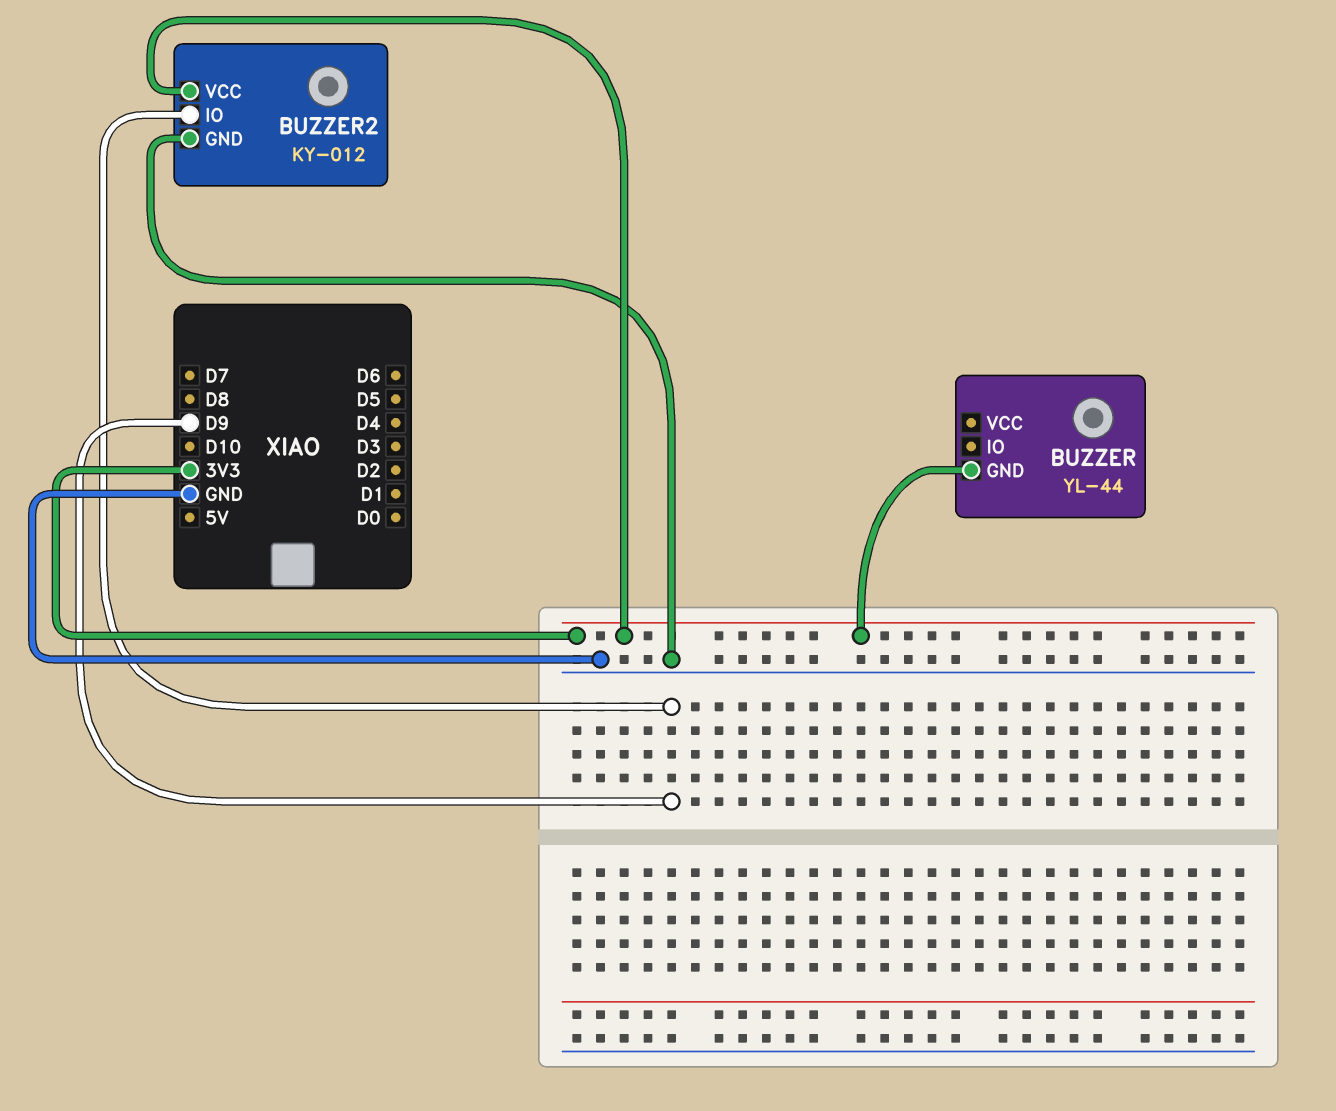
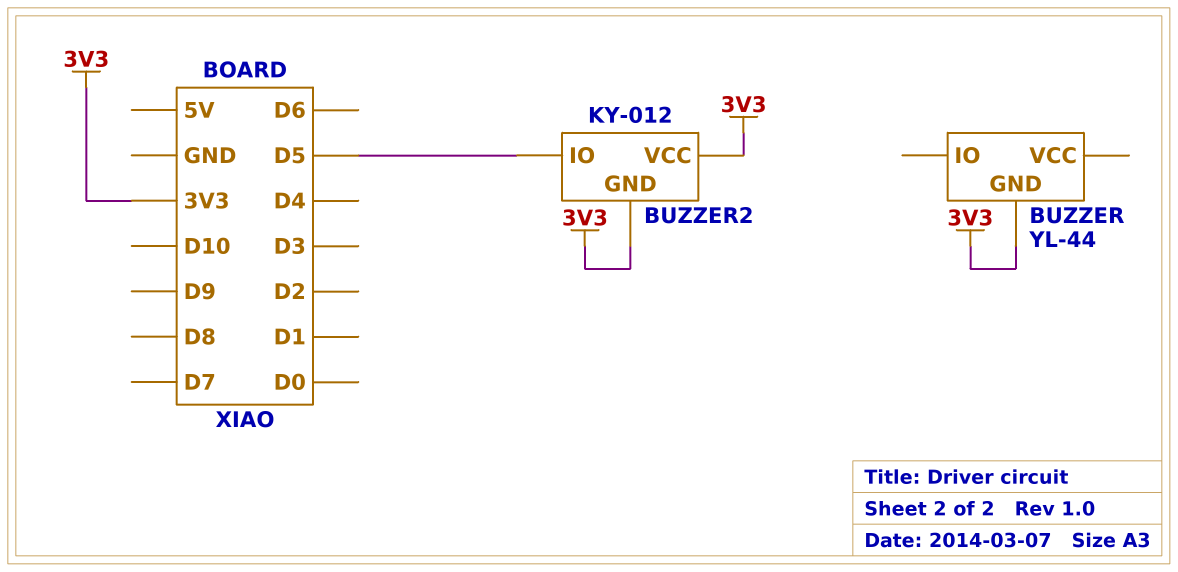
BUZZER2 pin GND: GND -> 3V3
BUZZER2 pin IO: D9 -> D5

